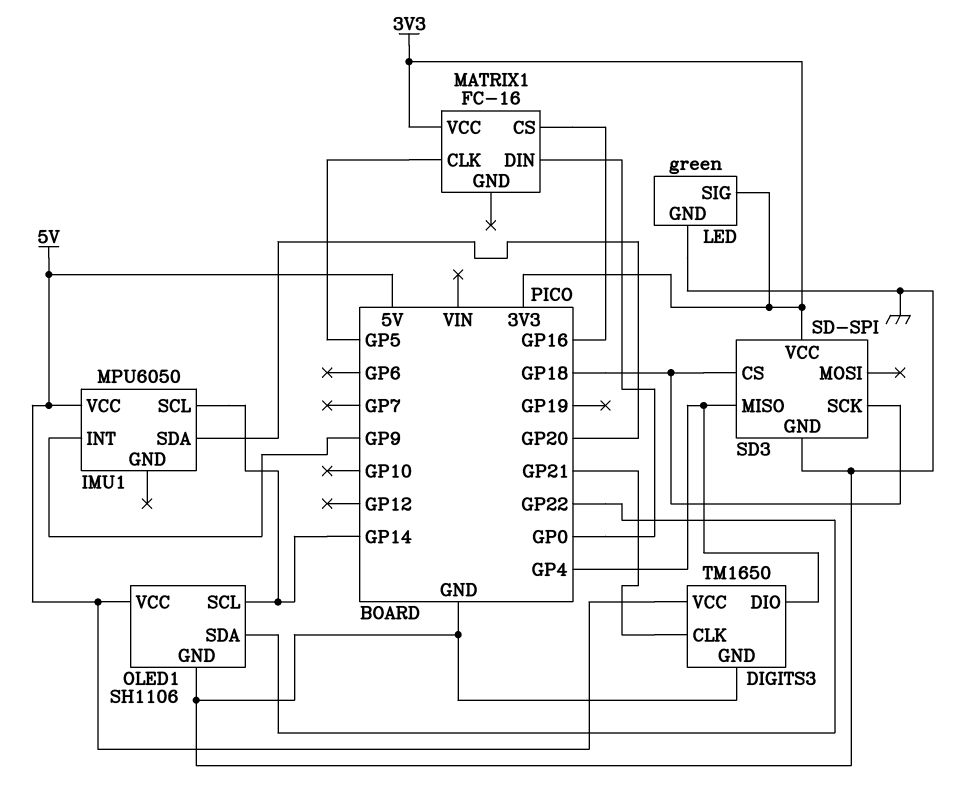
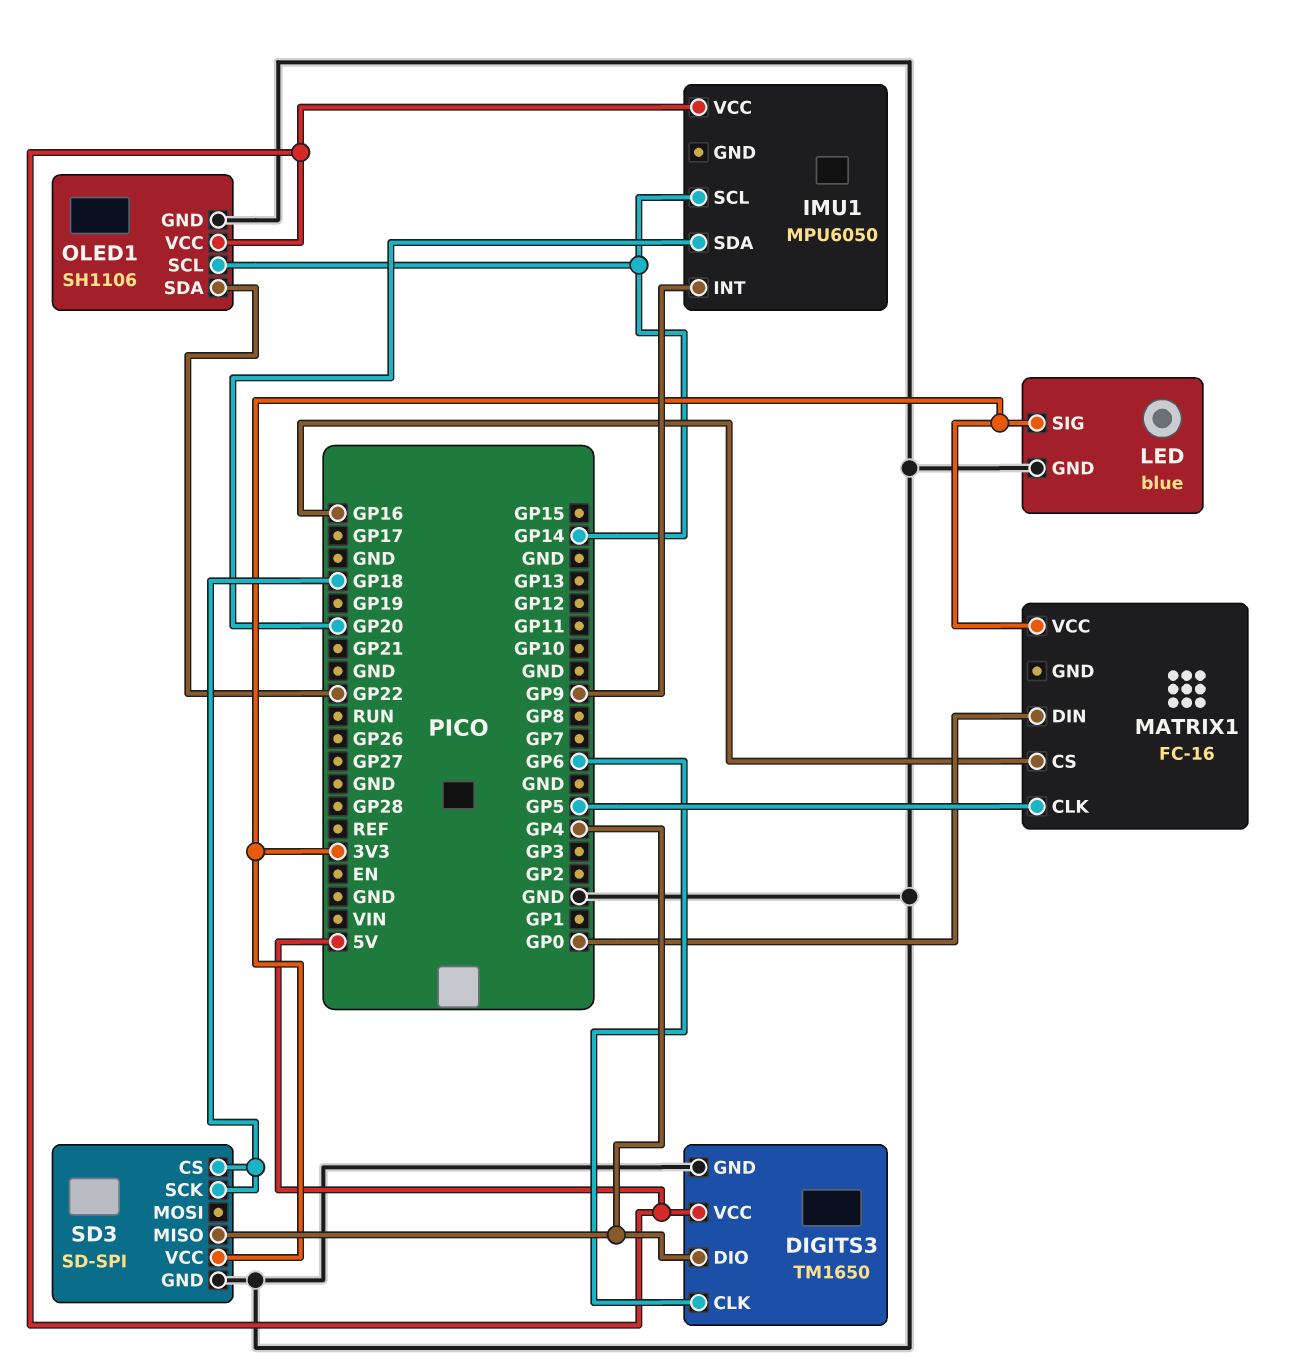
DIGITS3 pin CLK: GP21 -> GP6
LED: green -> blue

